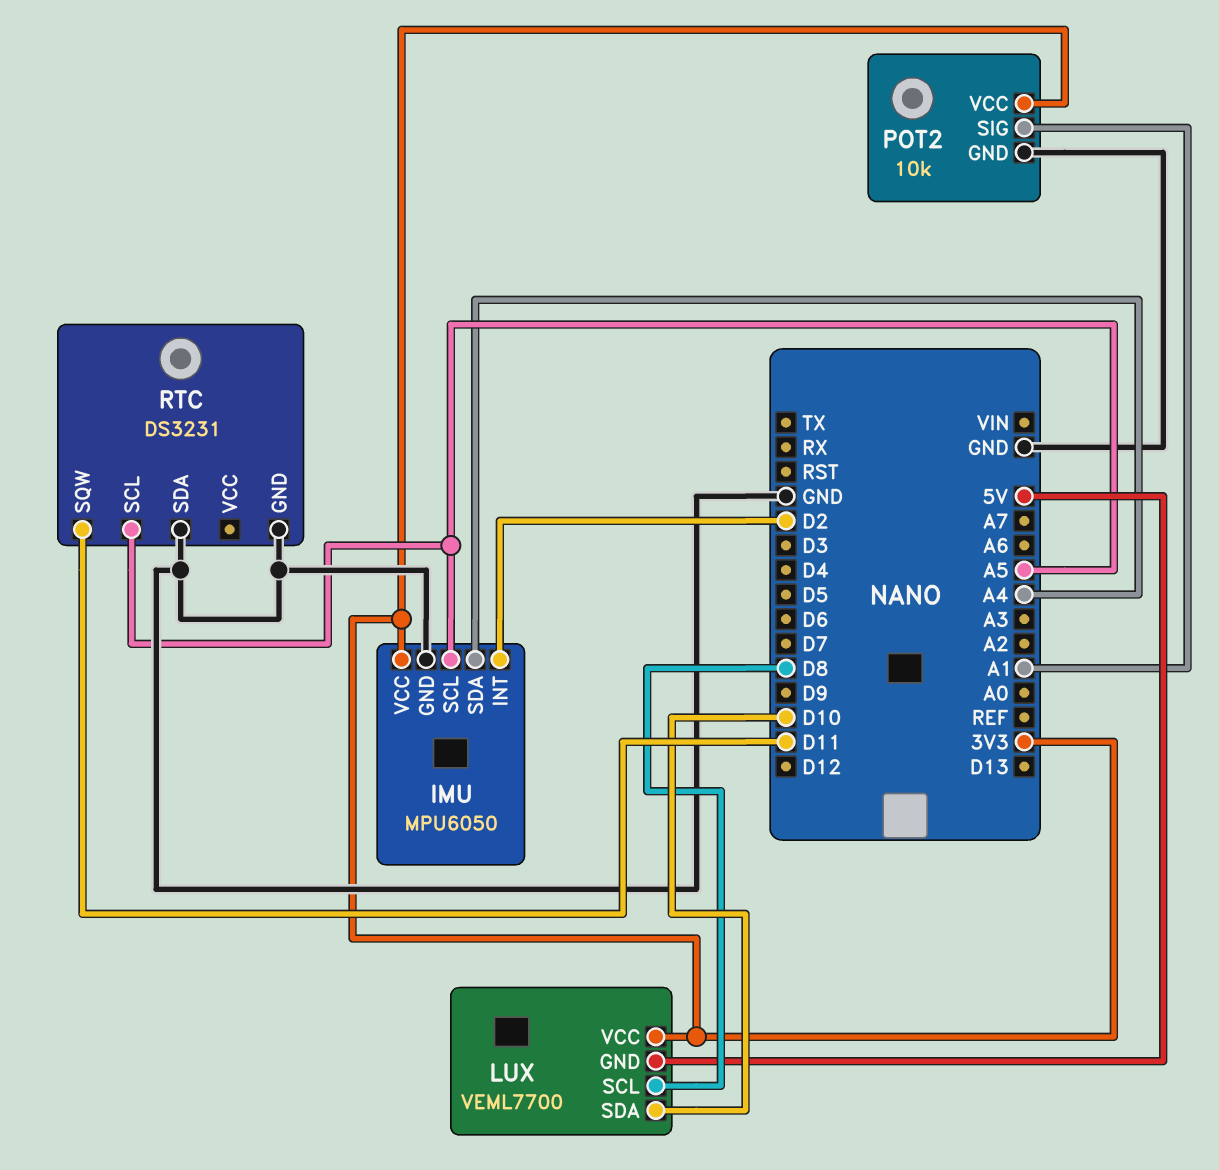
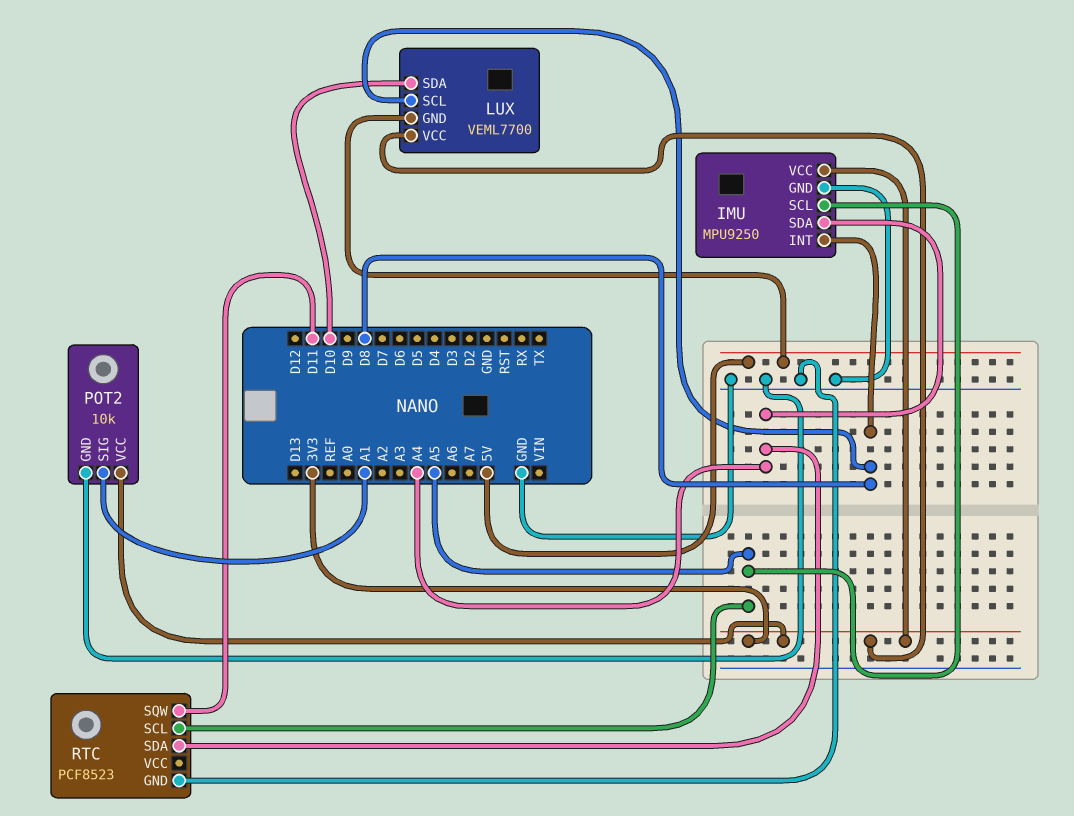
IMU: MPU6050 -> MPU9250
IMU pin INT: D2 -> D8
RTC: DS3231 -> PCF8523
RTC pin SDA: GND -> A4

